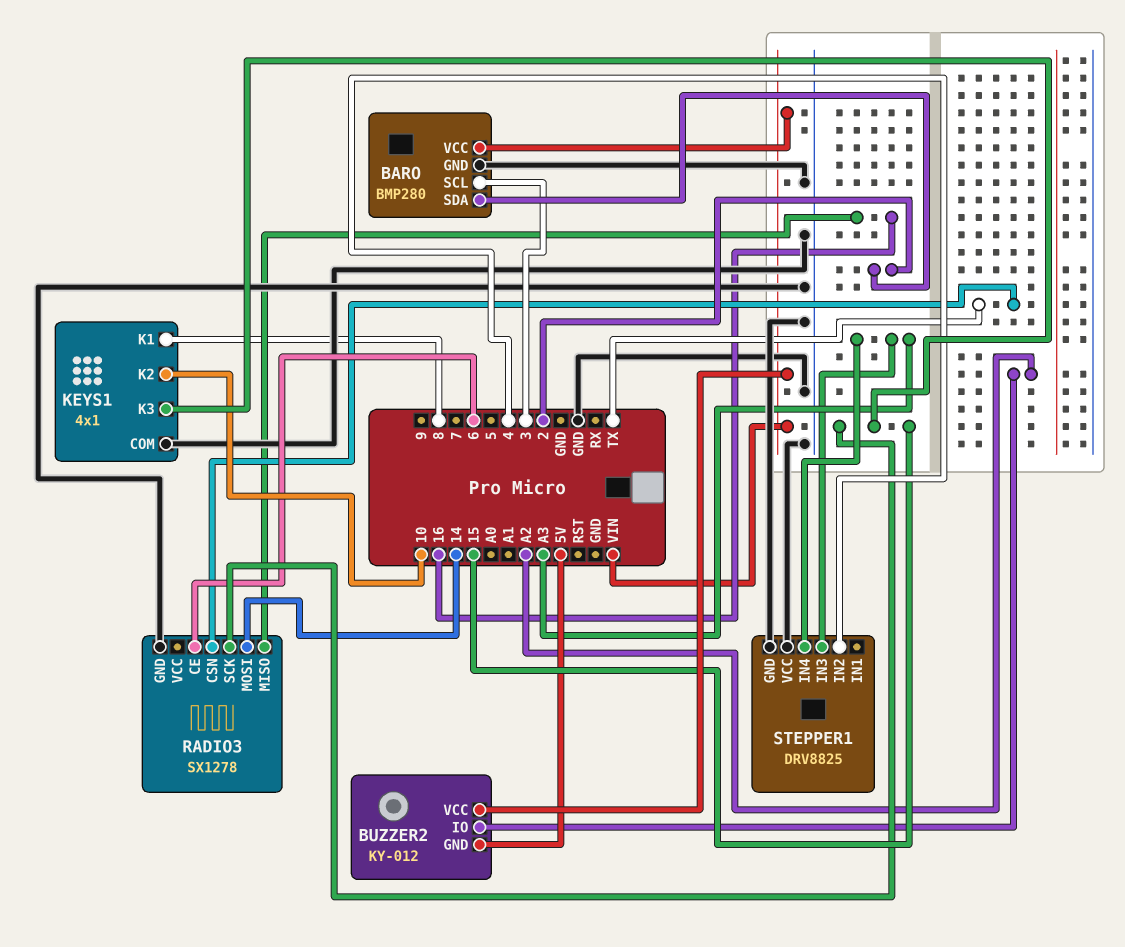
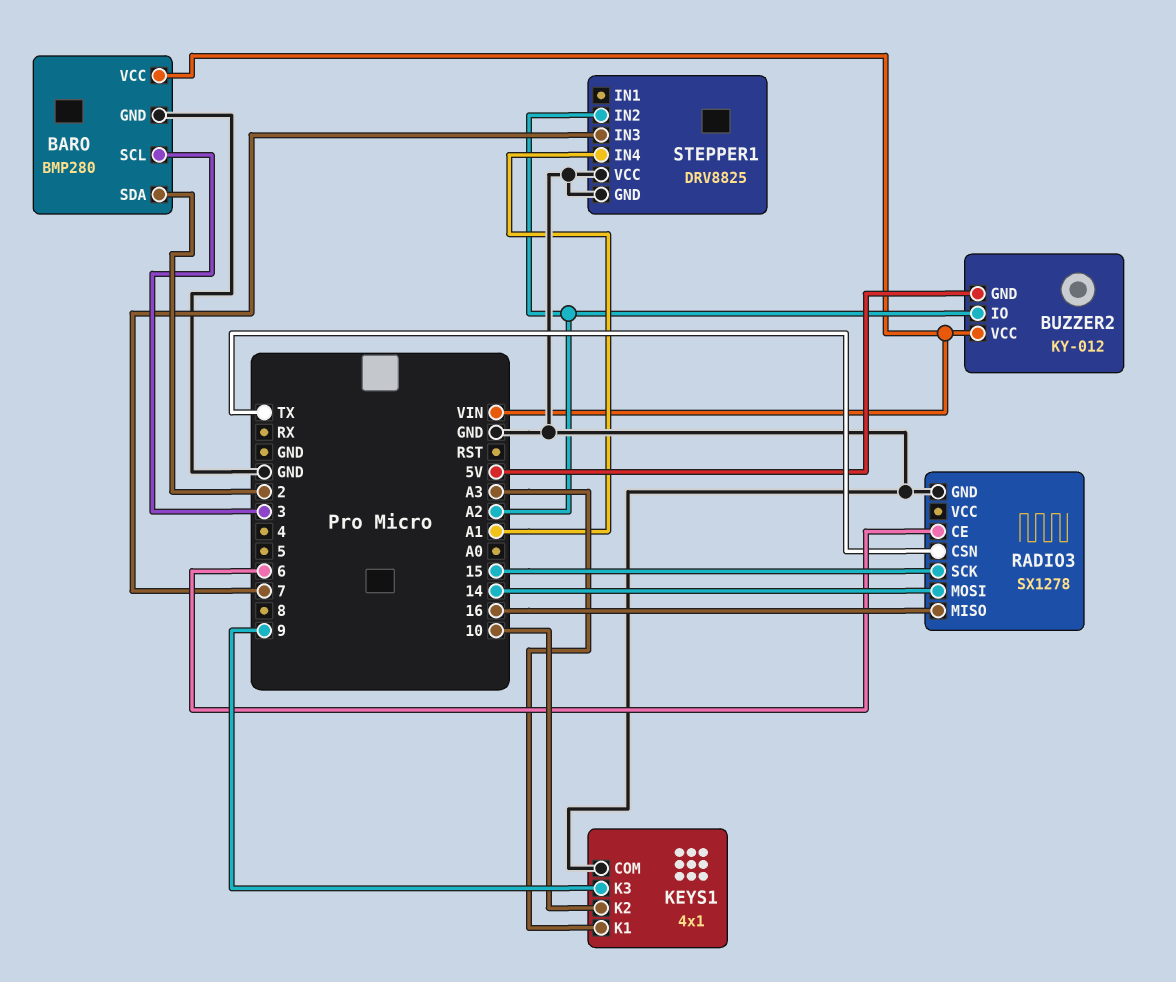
KEYS1 pin K1: 8 -> A3
KEYS1 pin K3: 15 -> 9
STEPPER1 pin IN2: 4 -> A2
STEPPER1 pin IN3: A3 -> 7
STEPPER1 pin IN4: A3 -> A1

